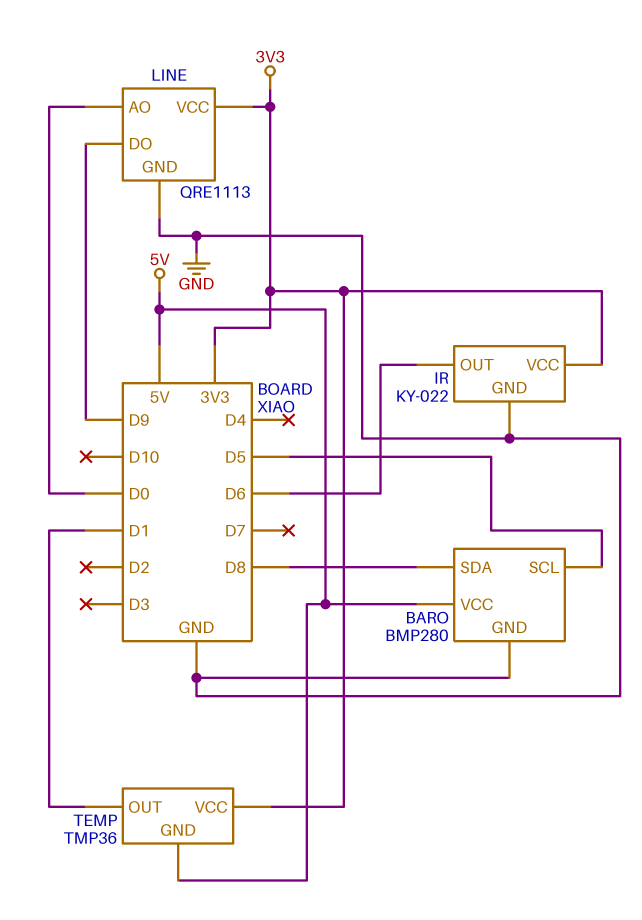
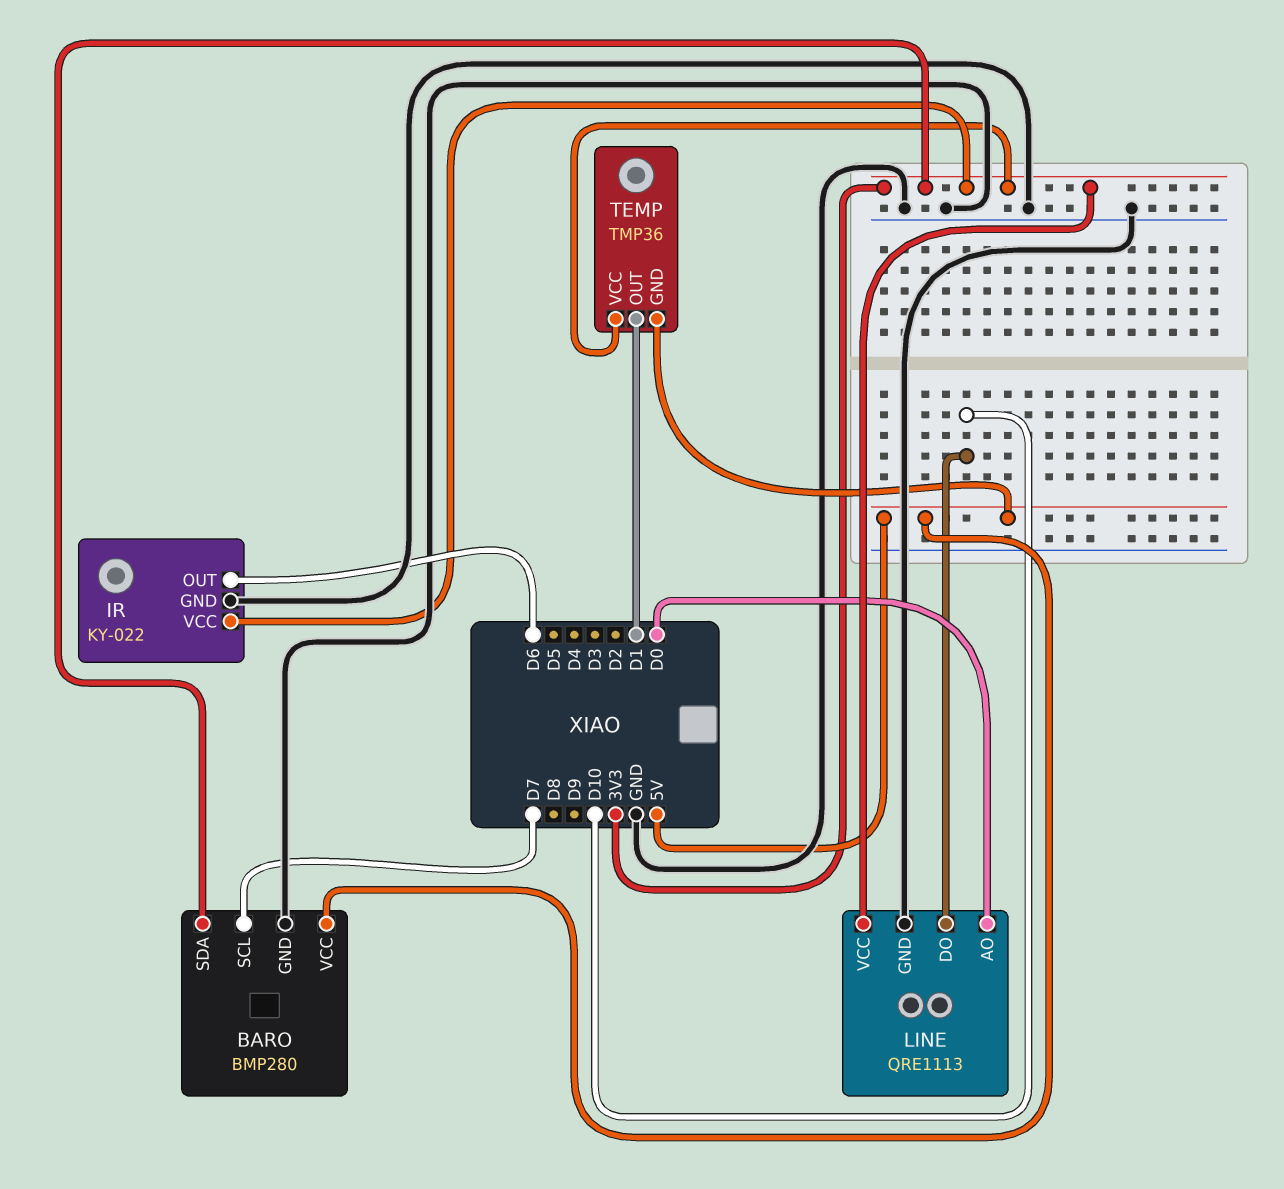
BARO pin SCL: D5 -> D7
BARO pin SDA: D8 -> 3V3
LINE pin DO: D9 -> D10

